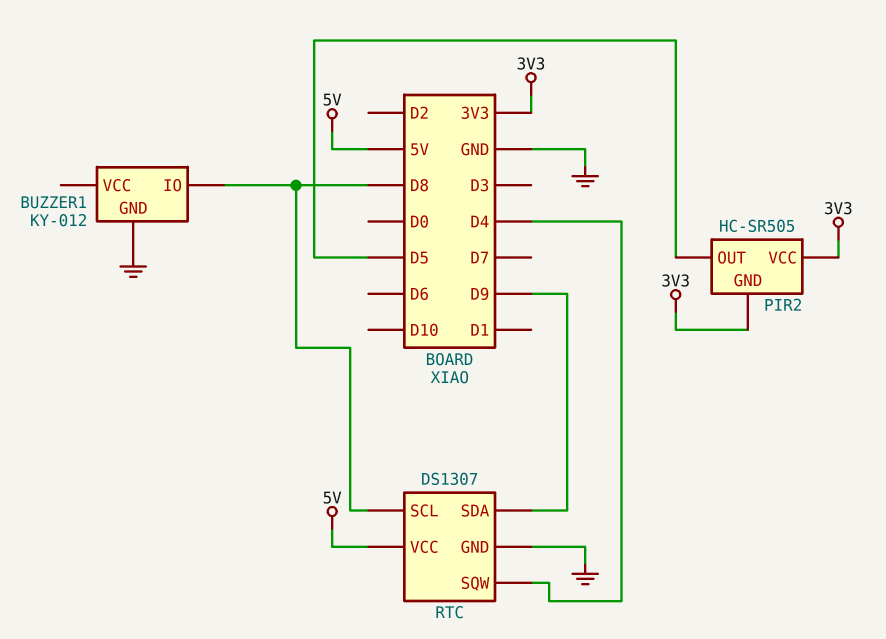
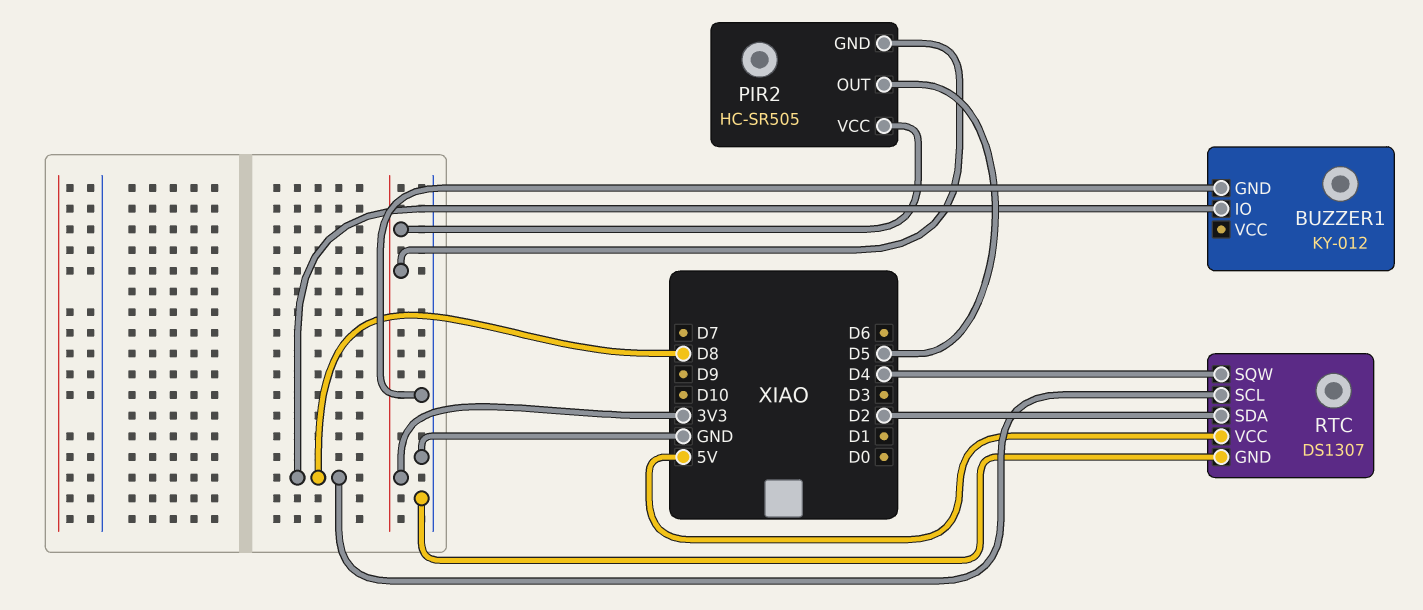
RTC pin SDA: D9 -> D2

